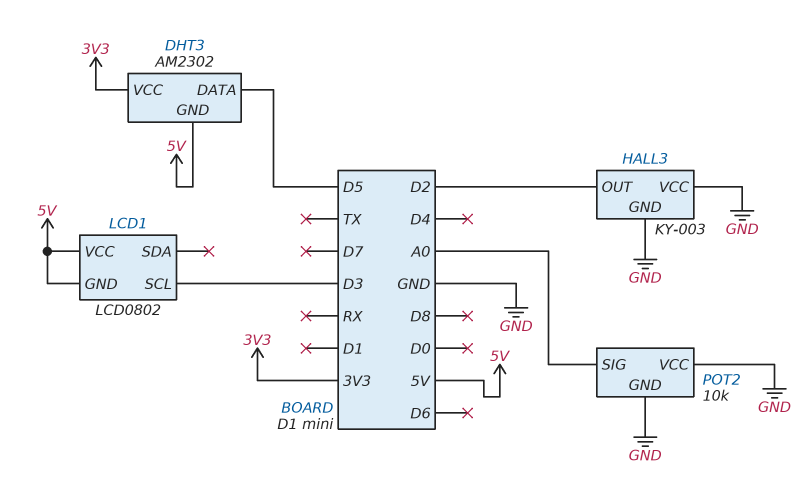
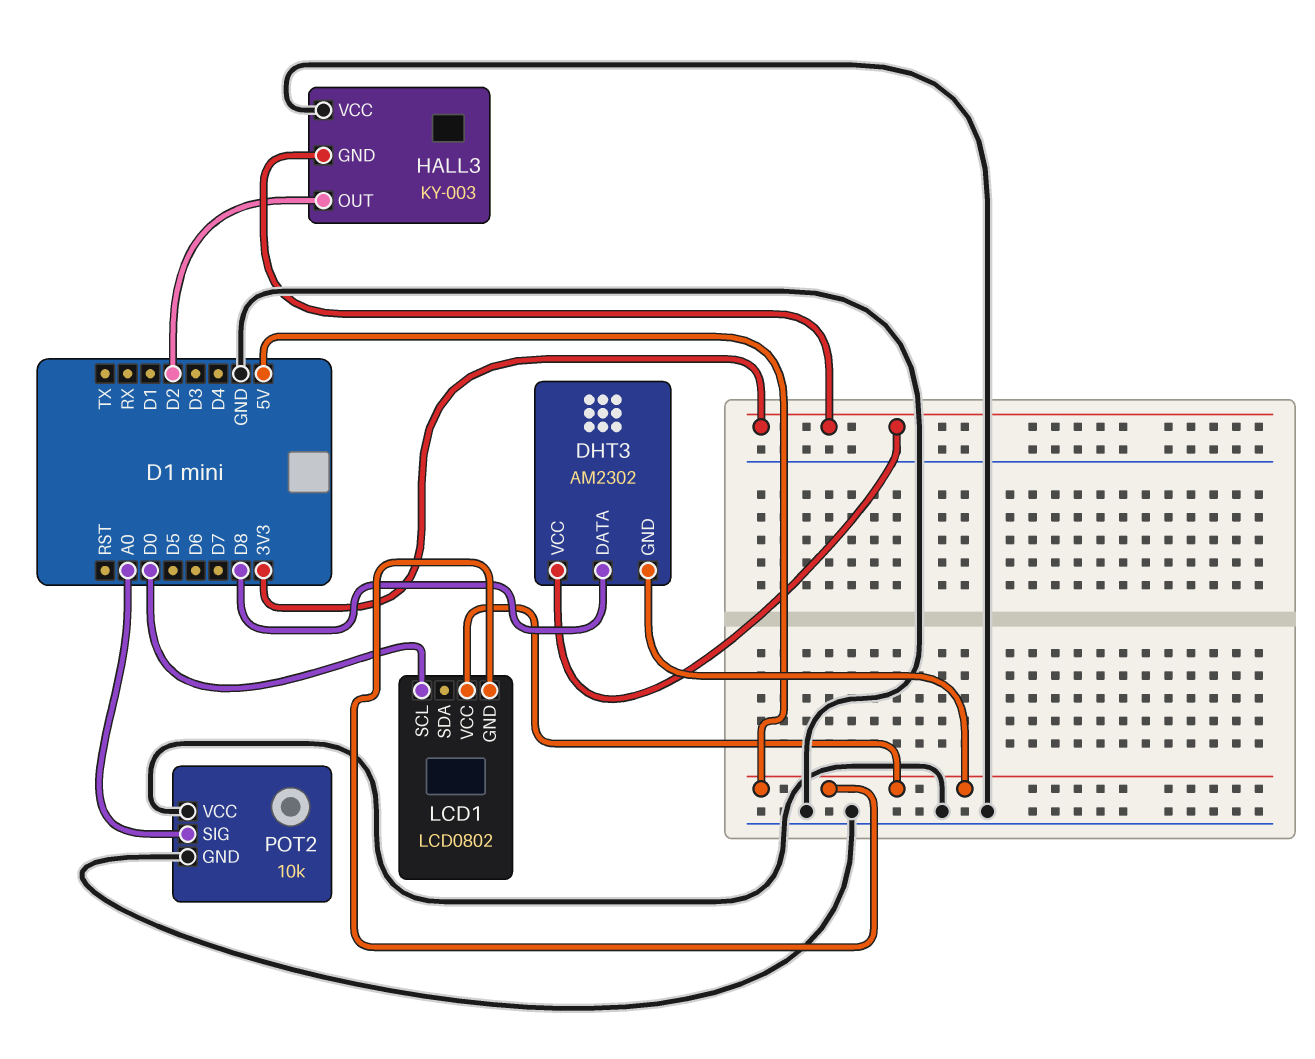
DHT3 pin DATA: D5 -> D8
HALL3 pin GND: GND -> 3V3
LCD1 pin SCL: D3 -> D0

